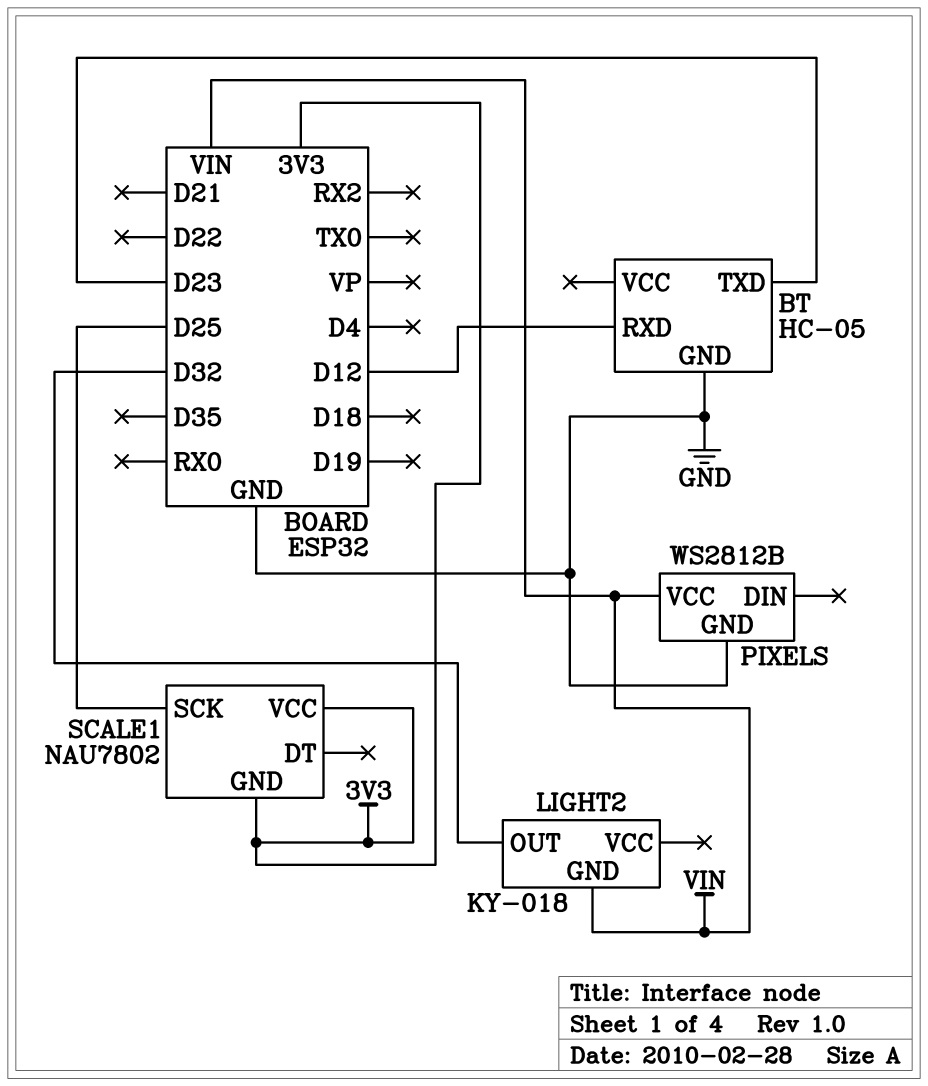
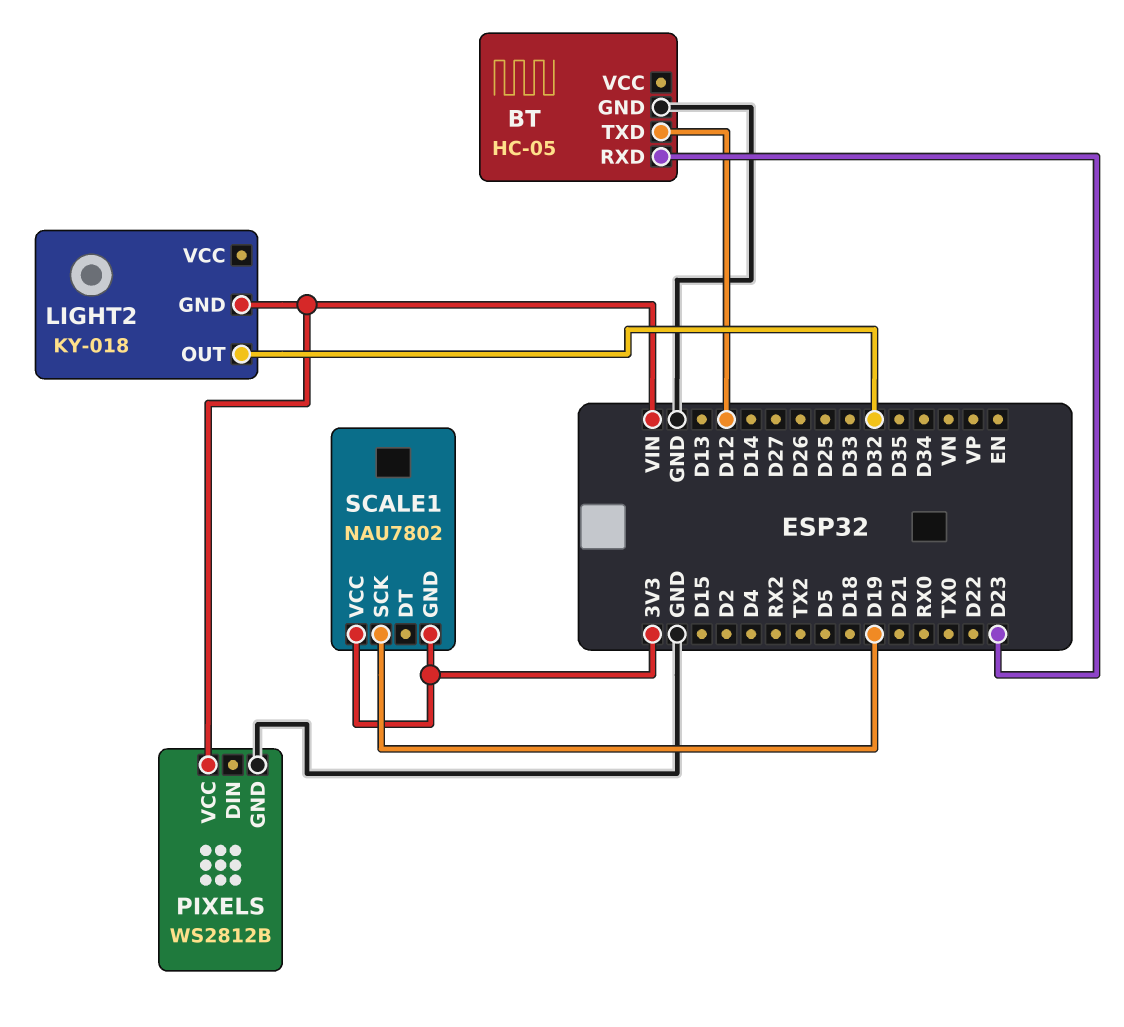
BT pin RXD: D12 -> D23
BT pin TXD: D23 -> D12
SCALE1 pin SCK: D25 -> D19

